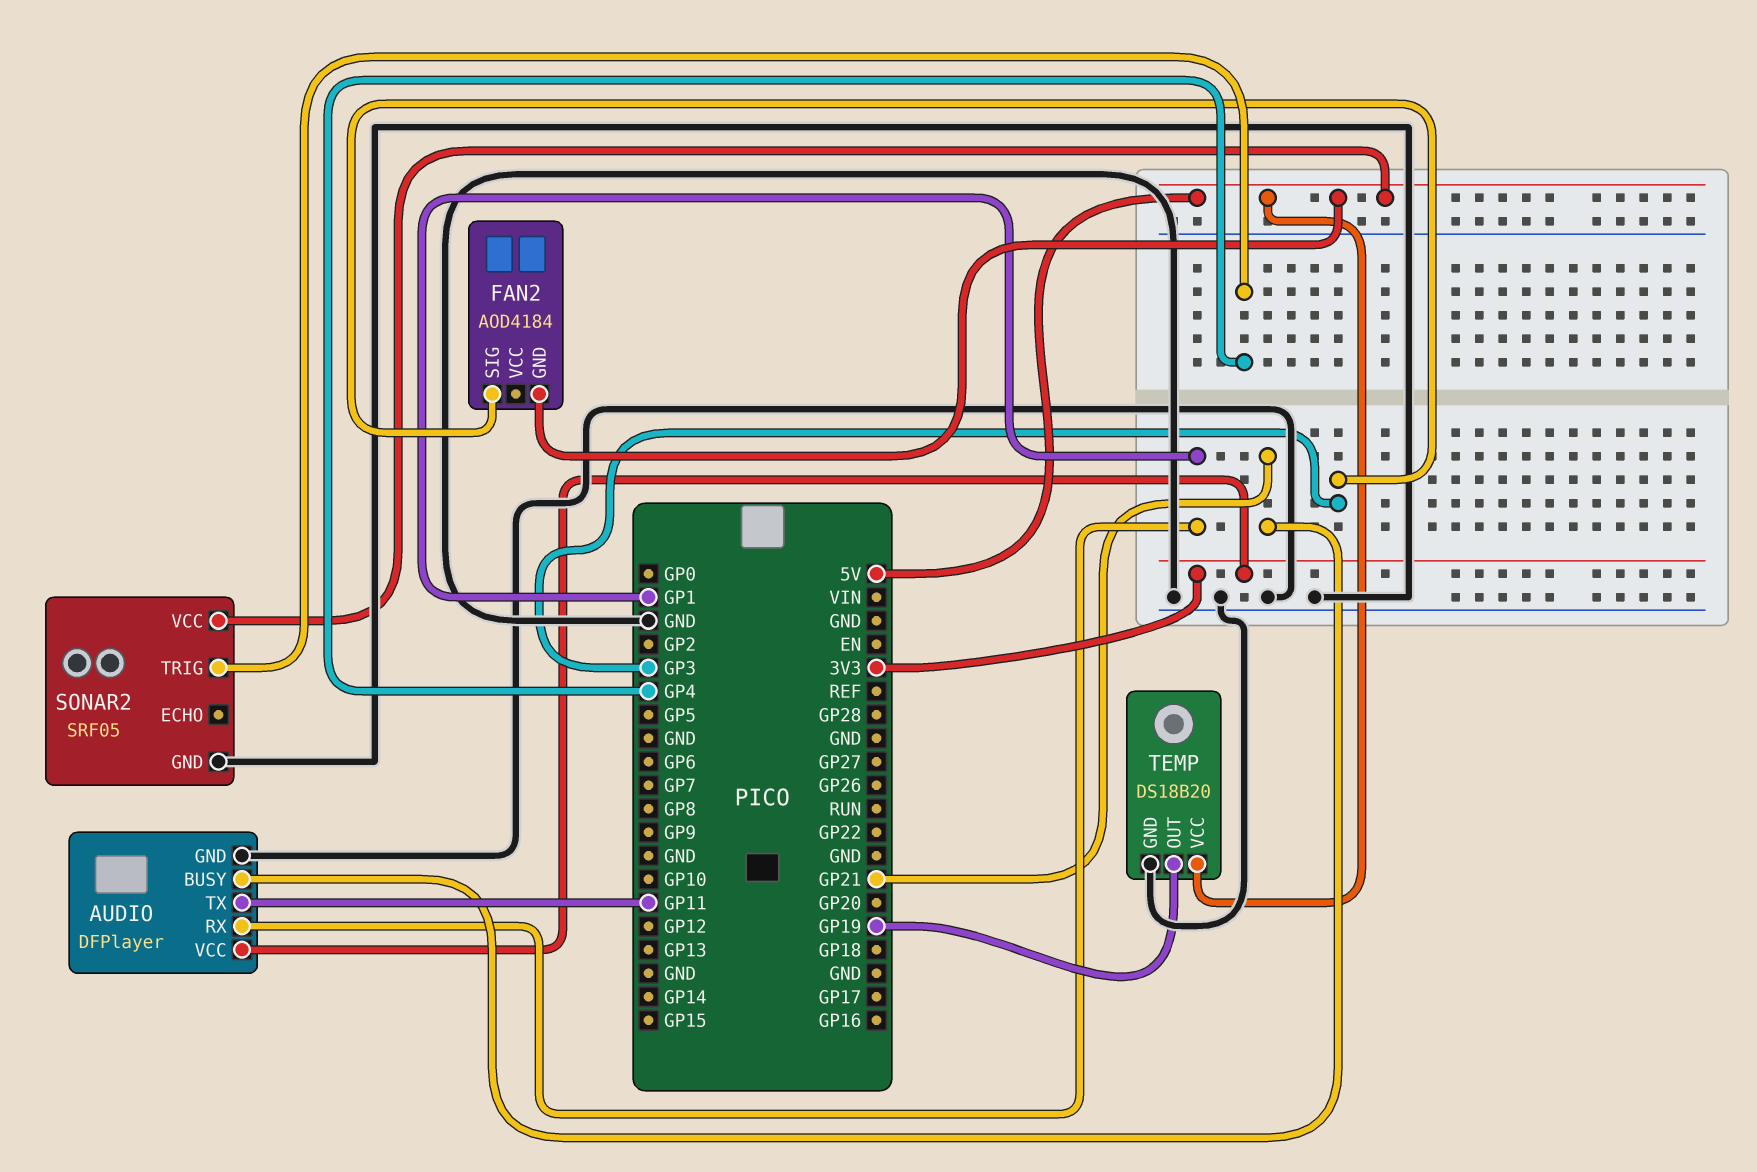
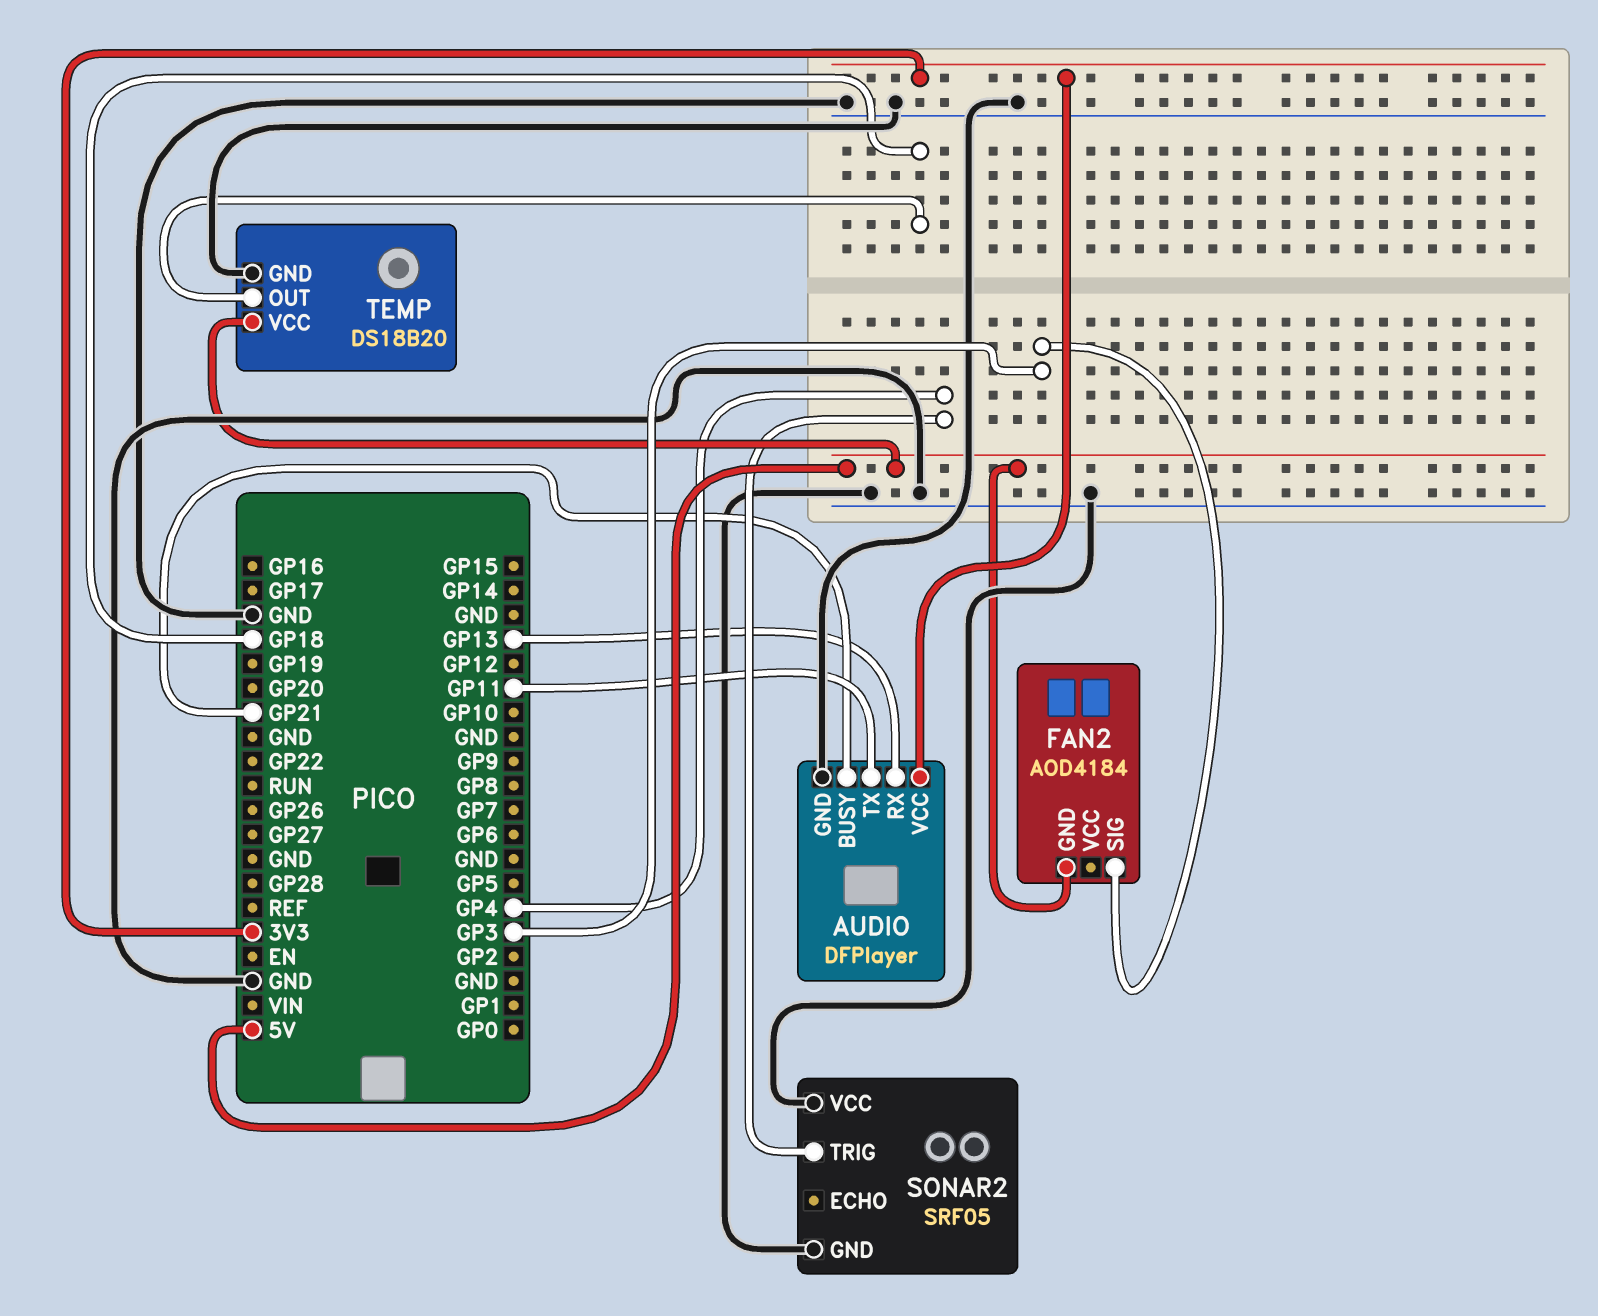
AUDIO pin RX: GP1 -> GP13
SONAR2 pin VCC: 5V -> GND
TEMP pin OUT: GP19 -> GP18

